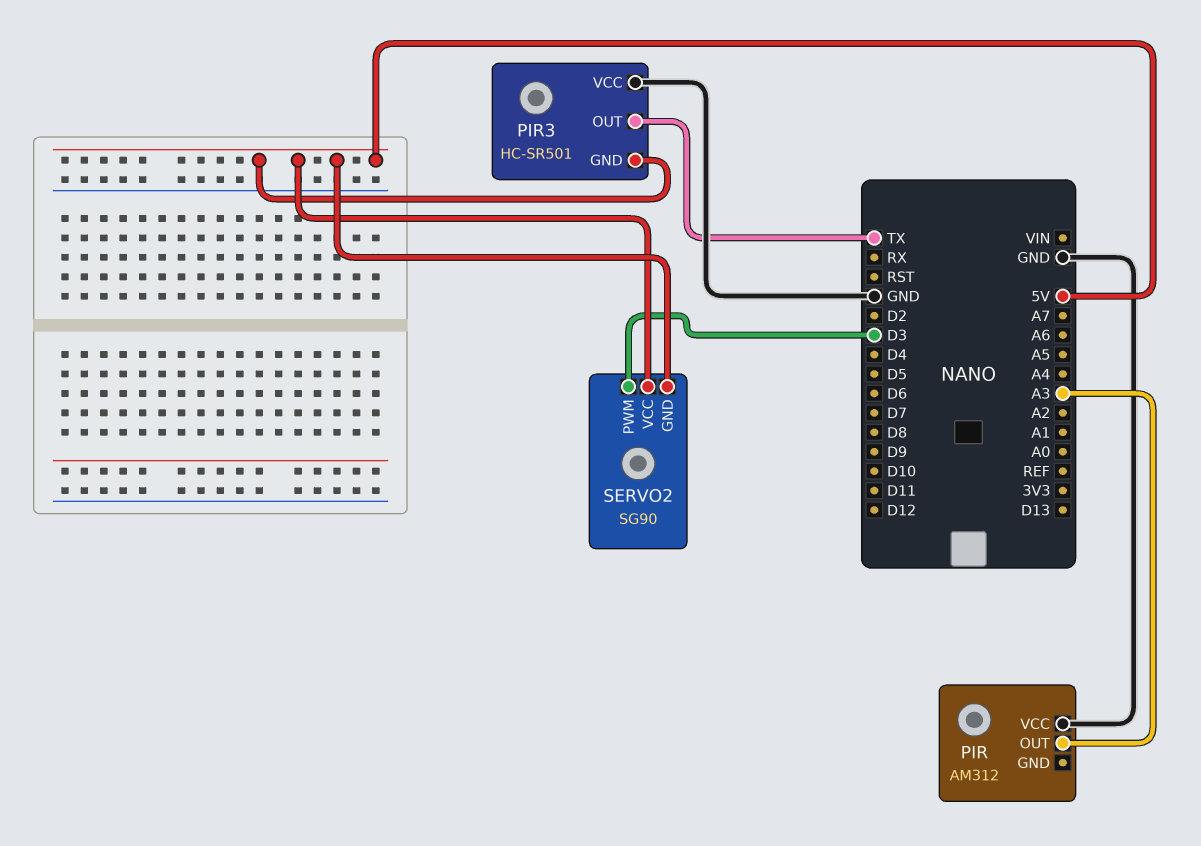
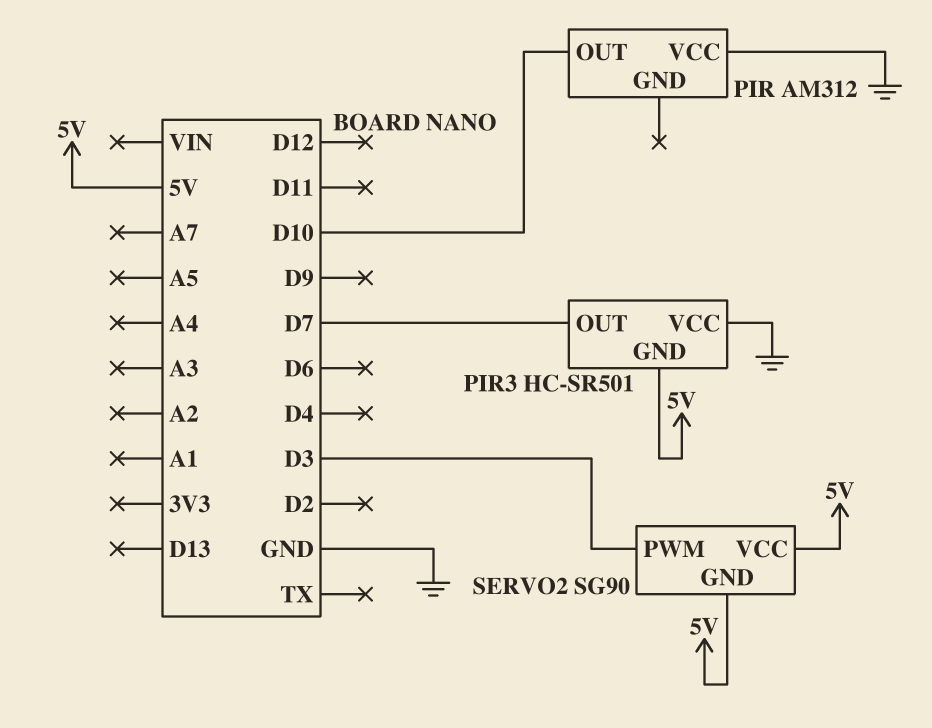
PIR pin OUT: A3 -> D10
PIR3 pin OUT: TX -> D7

